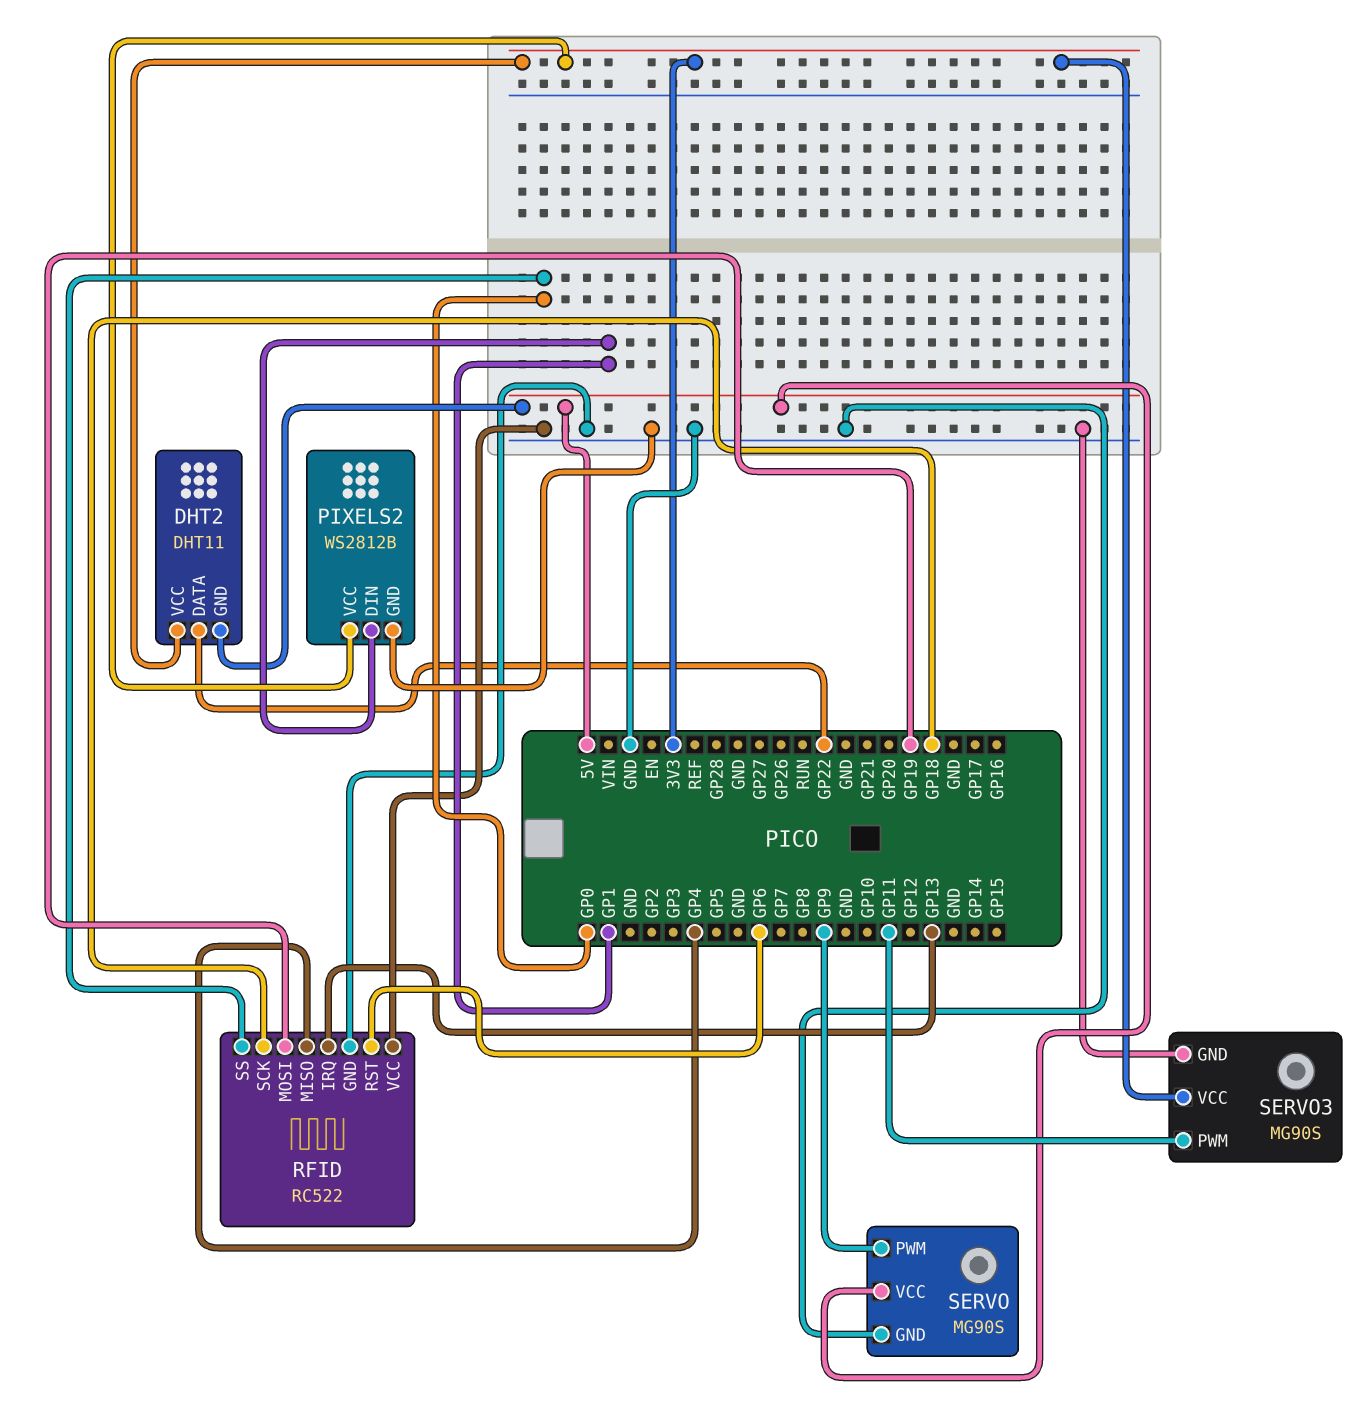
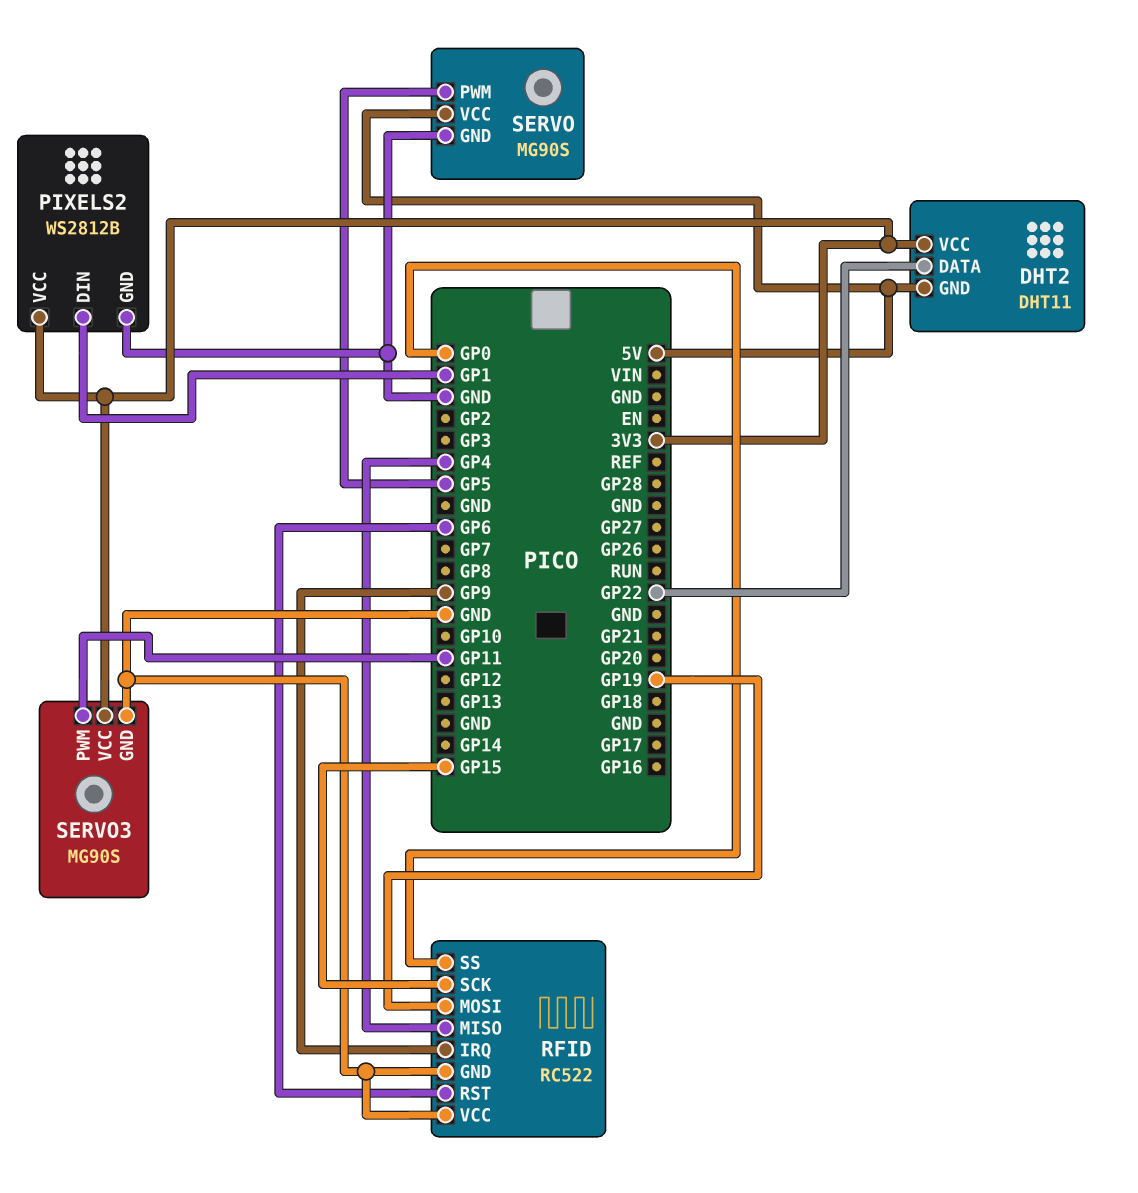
RFID pin IRQ: GP13 -> GP9
RFID pin SCK: GP18 -> GP15
SERVO pin PWM: GP9 -> GP5

